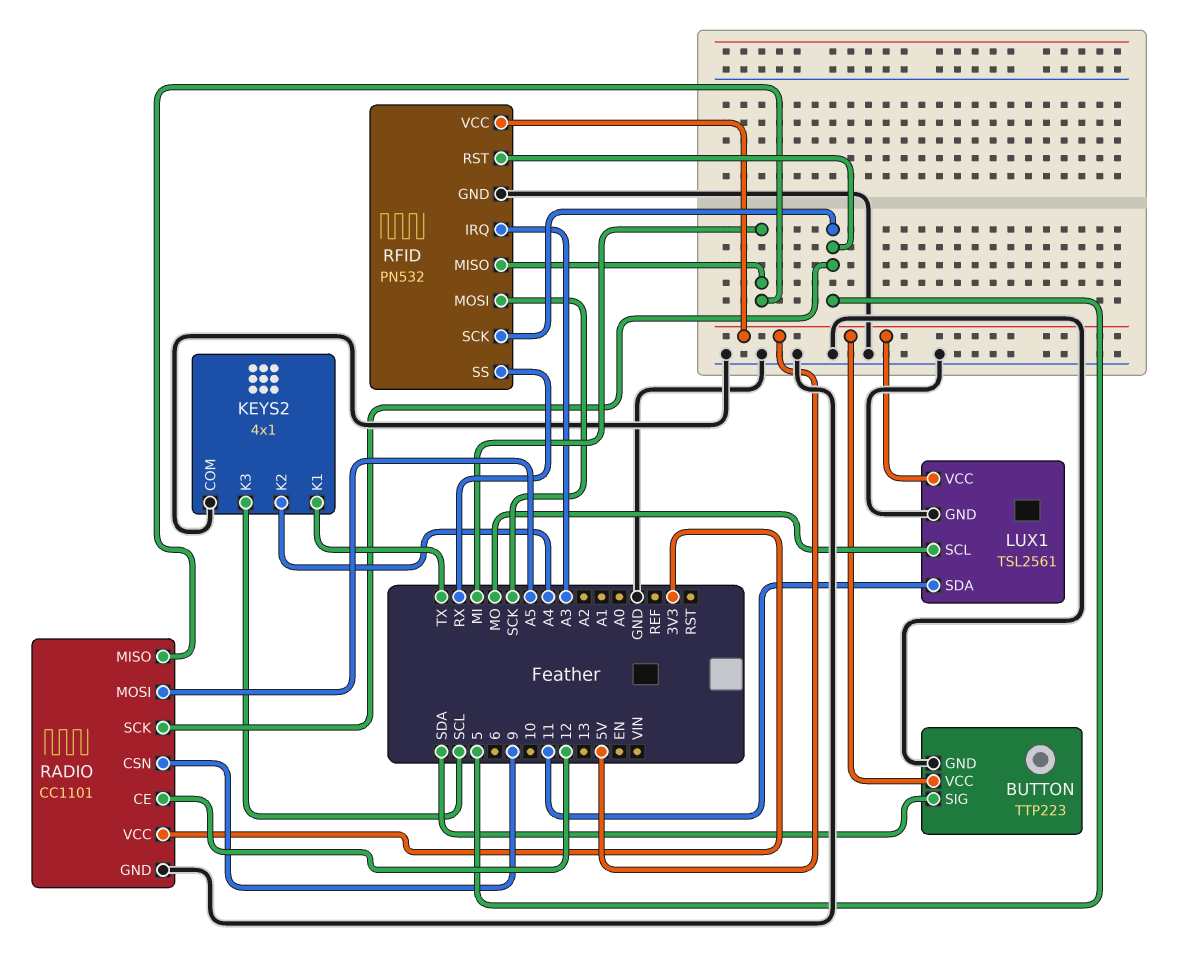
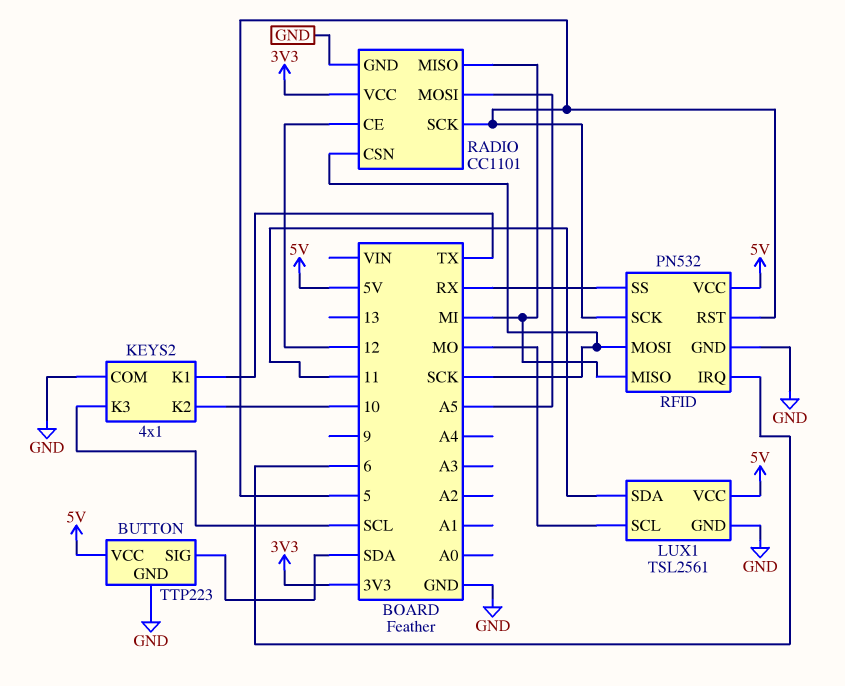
KEYS2 pin K2: A4 -> 10
RADIO pin CSN: 9 -> SCK
RFID pin IRQ: A3 -> 6

